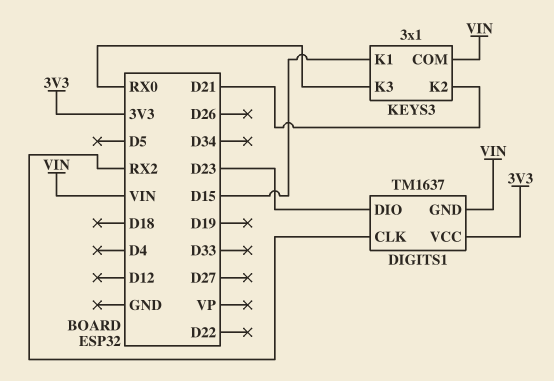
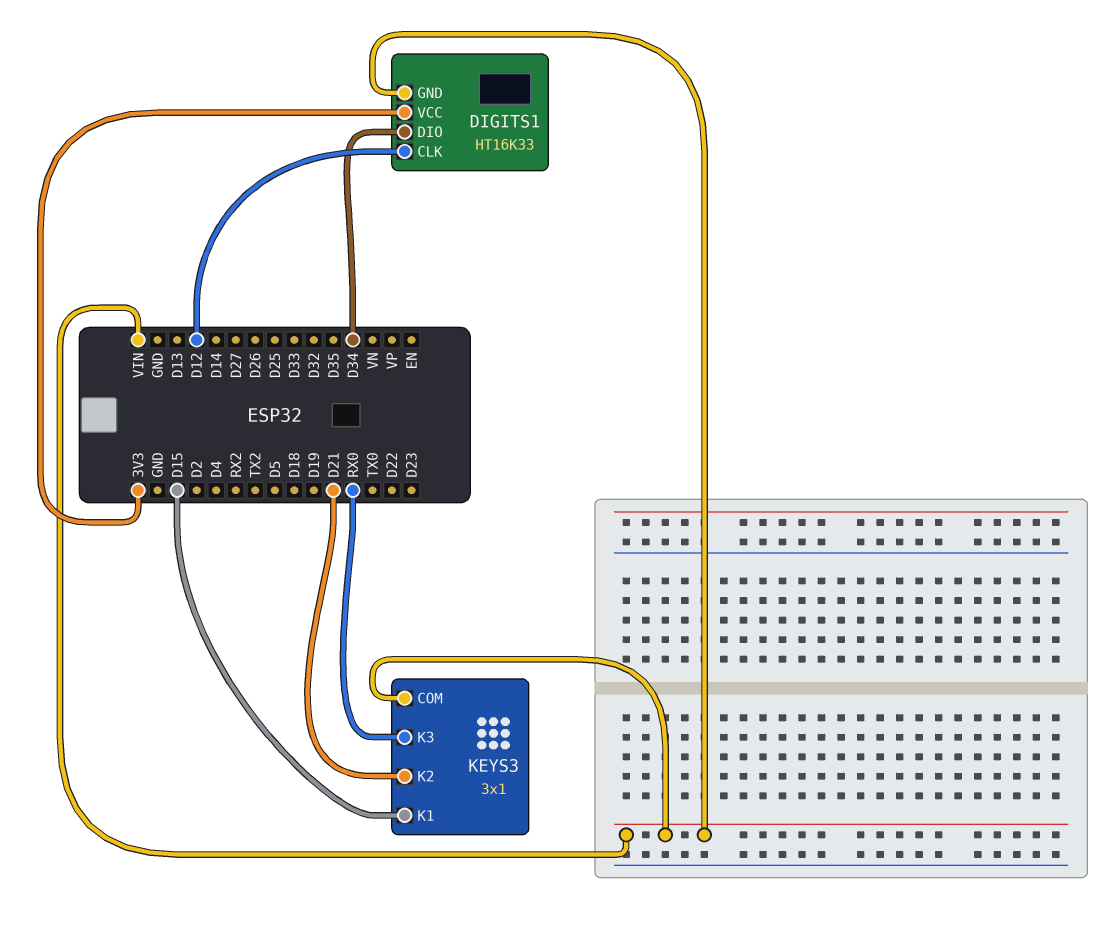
DIGITS1: TM1637 -> HT16K33
DIGITS1 pin CLK: RX2 -> D12
DIGITS1 pin DIO: D23 -> D34

